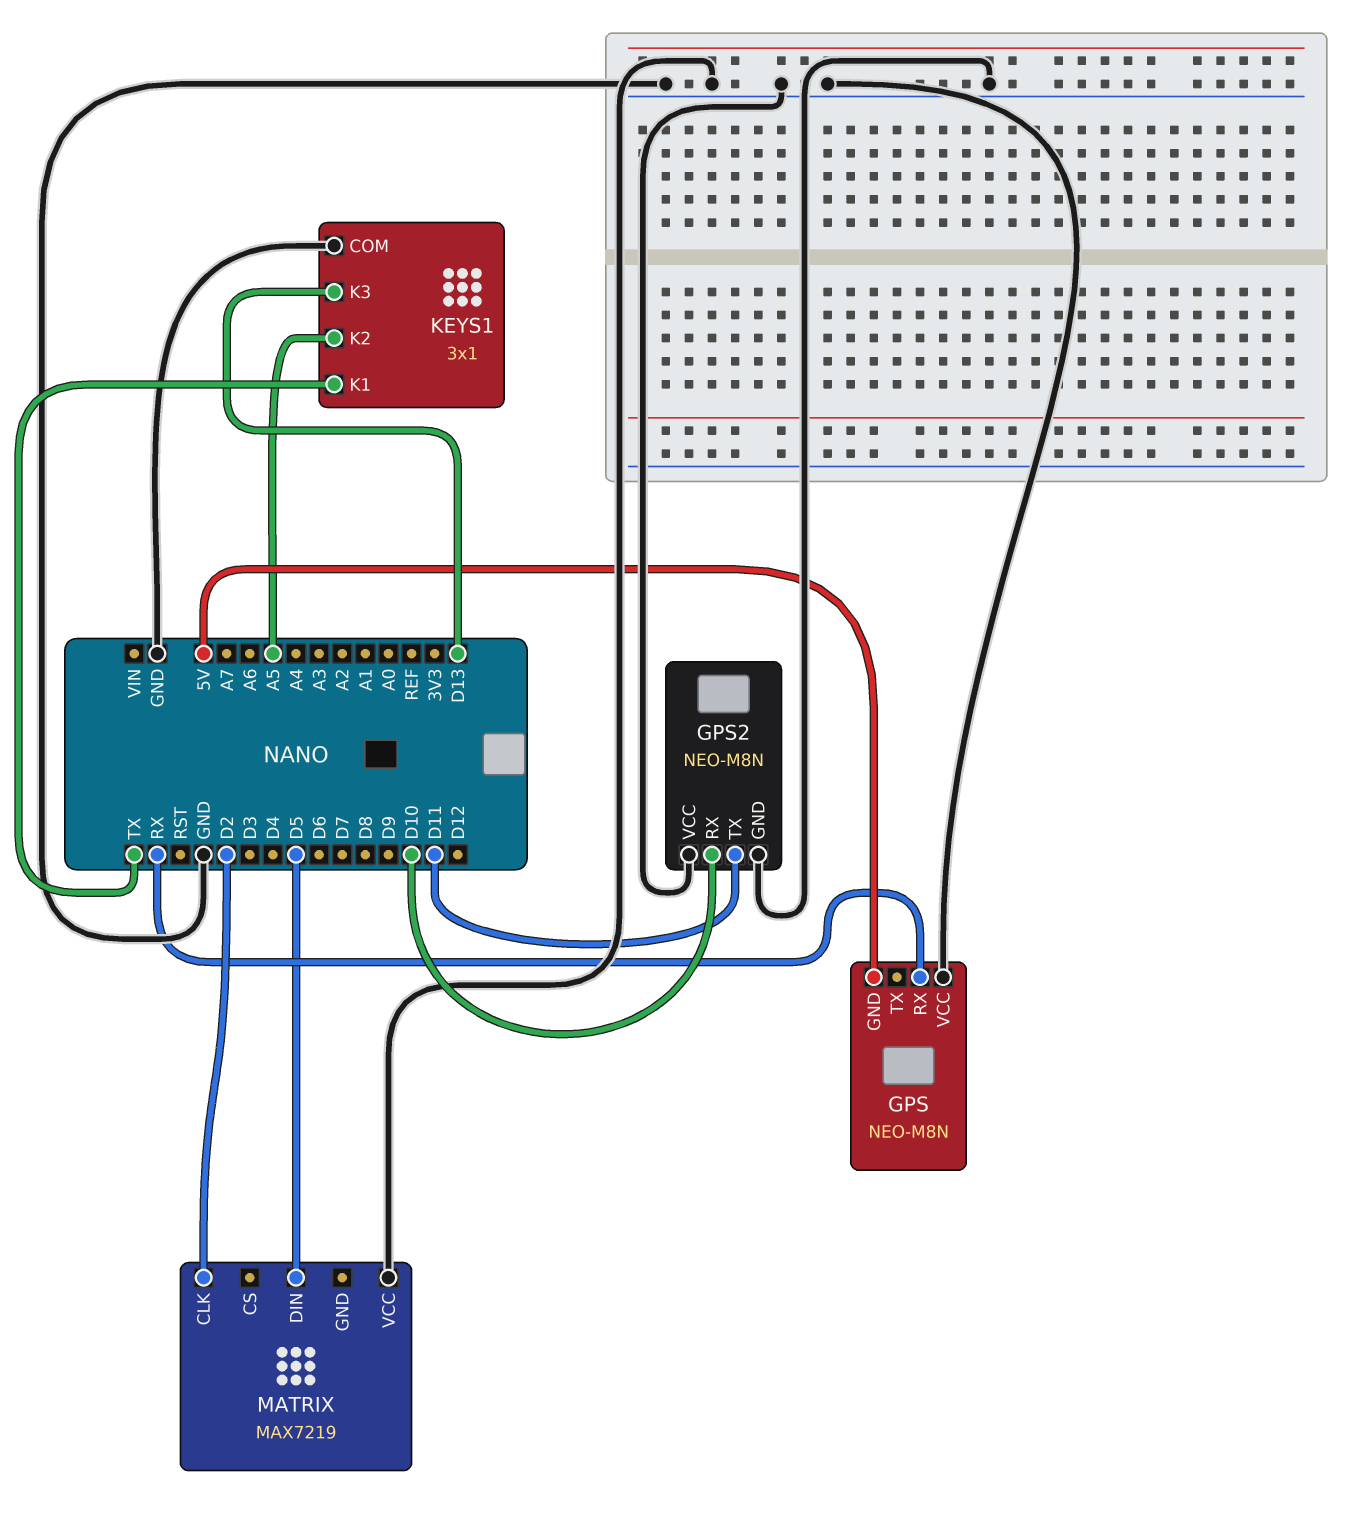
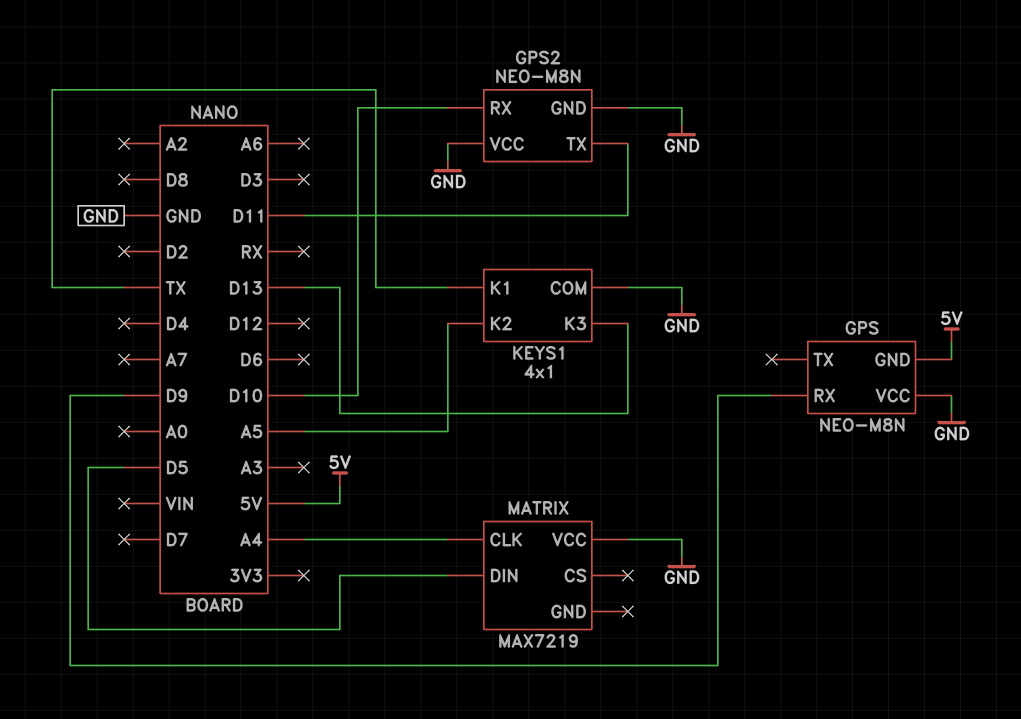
GPS pin RX: RX -> D9
KEYS1: 3x1 -> 4x1
MATRIX pin CLK: D2 -> A4

